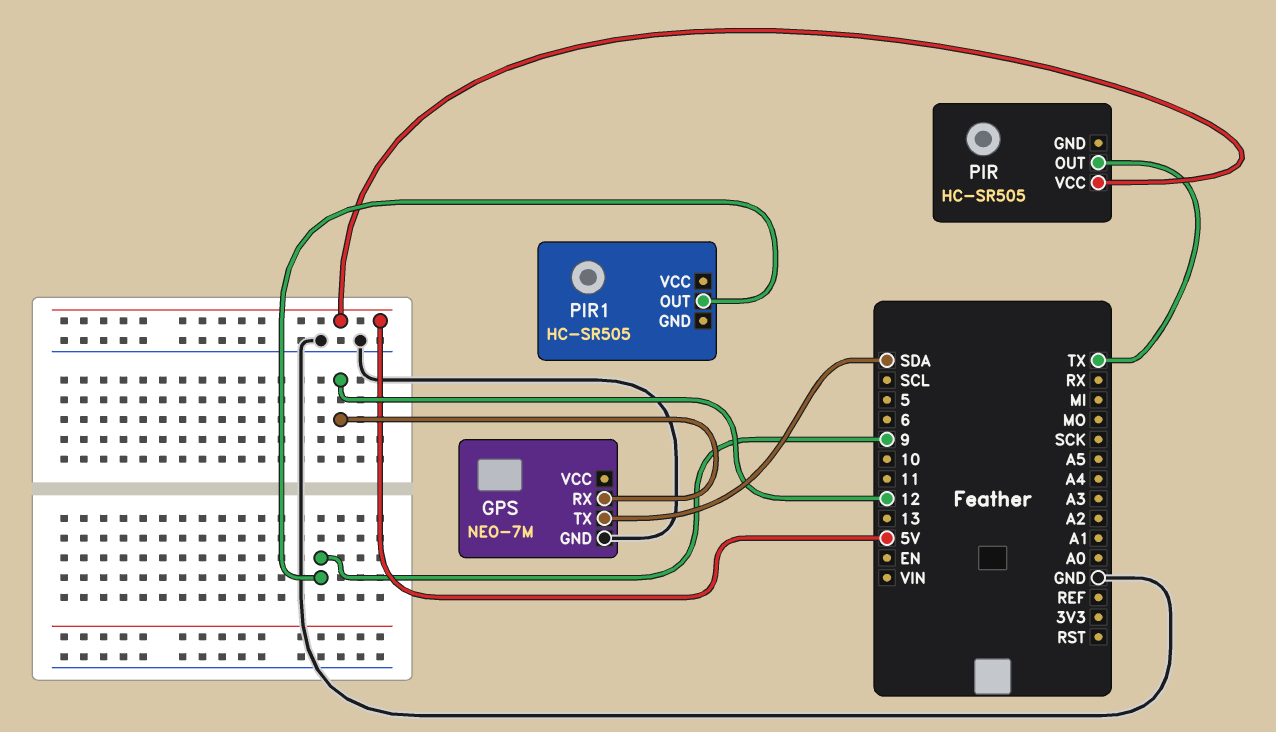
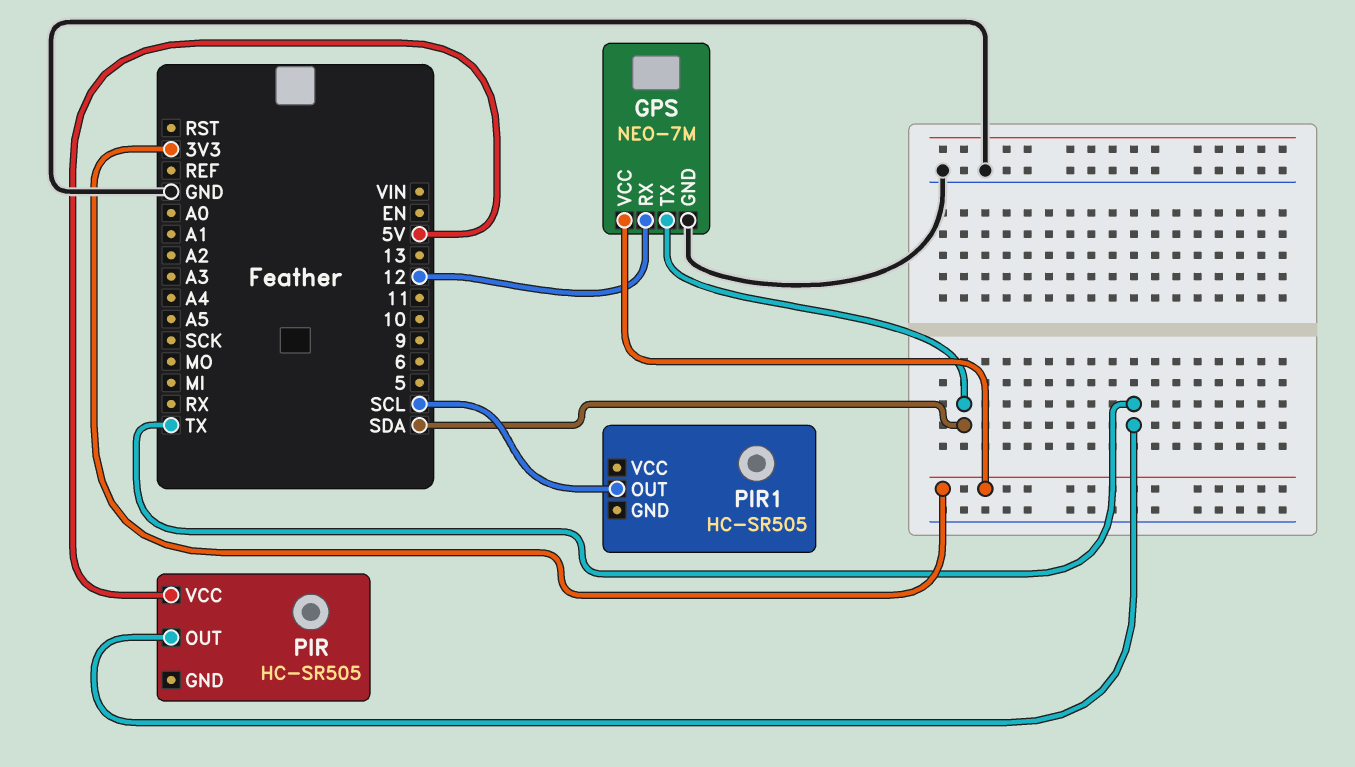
GPS pin VCC: none -> 3V3
PIR1 pin OUT: 9 -> SCL

